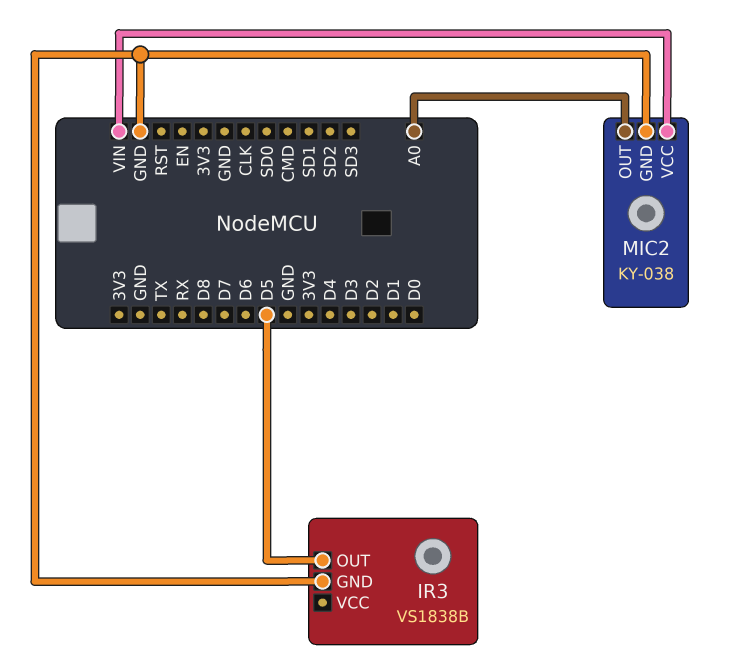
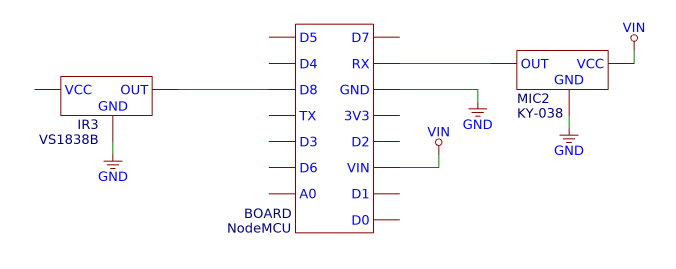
IR3 pin OUT: D5 -> D8
MIC2 pin OUT: A0 -> RX

